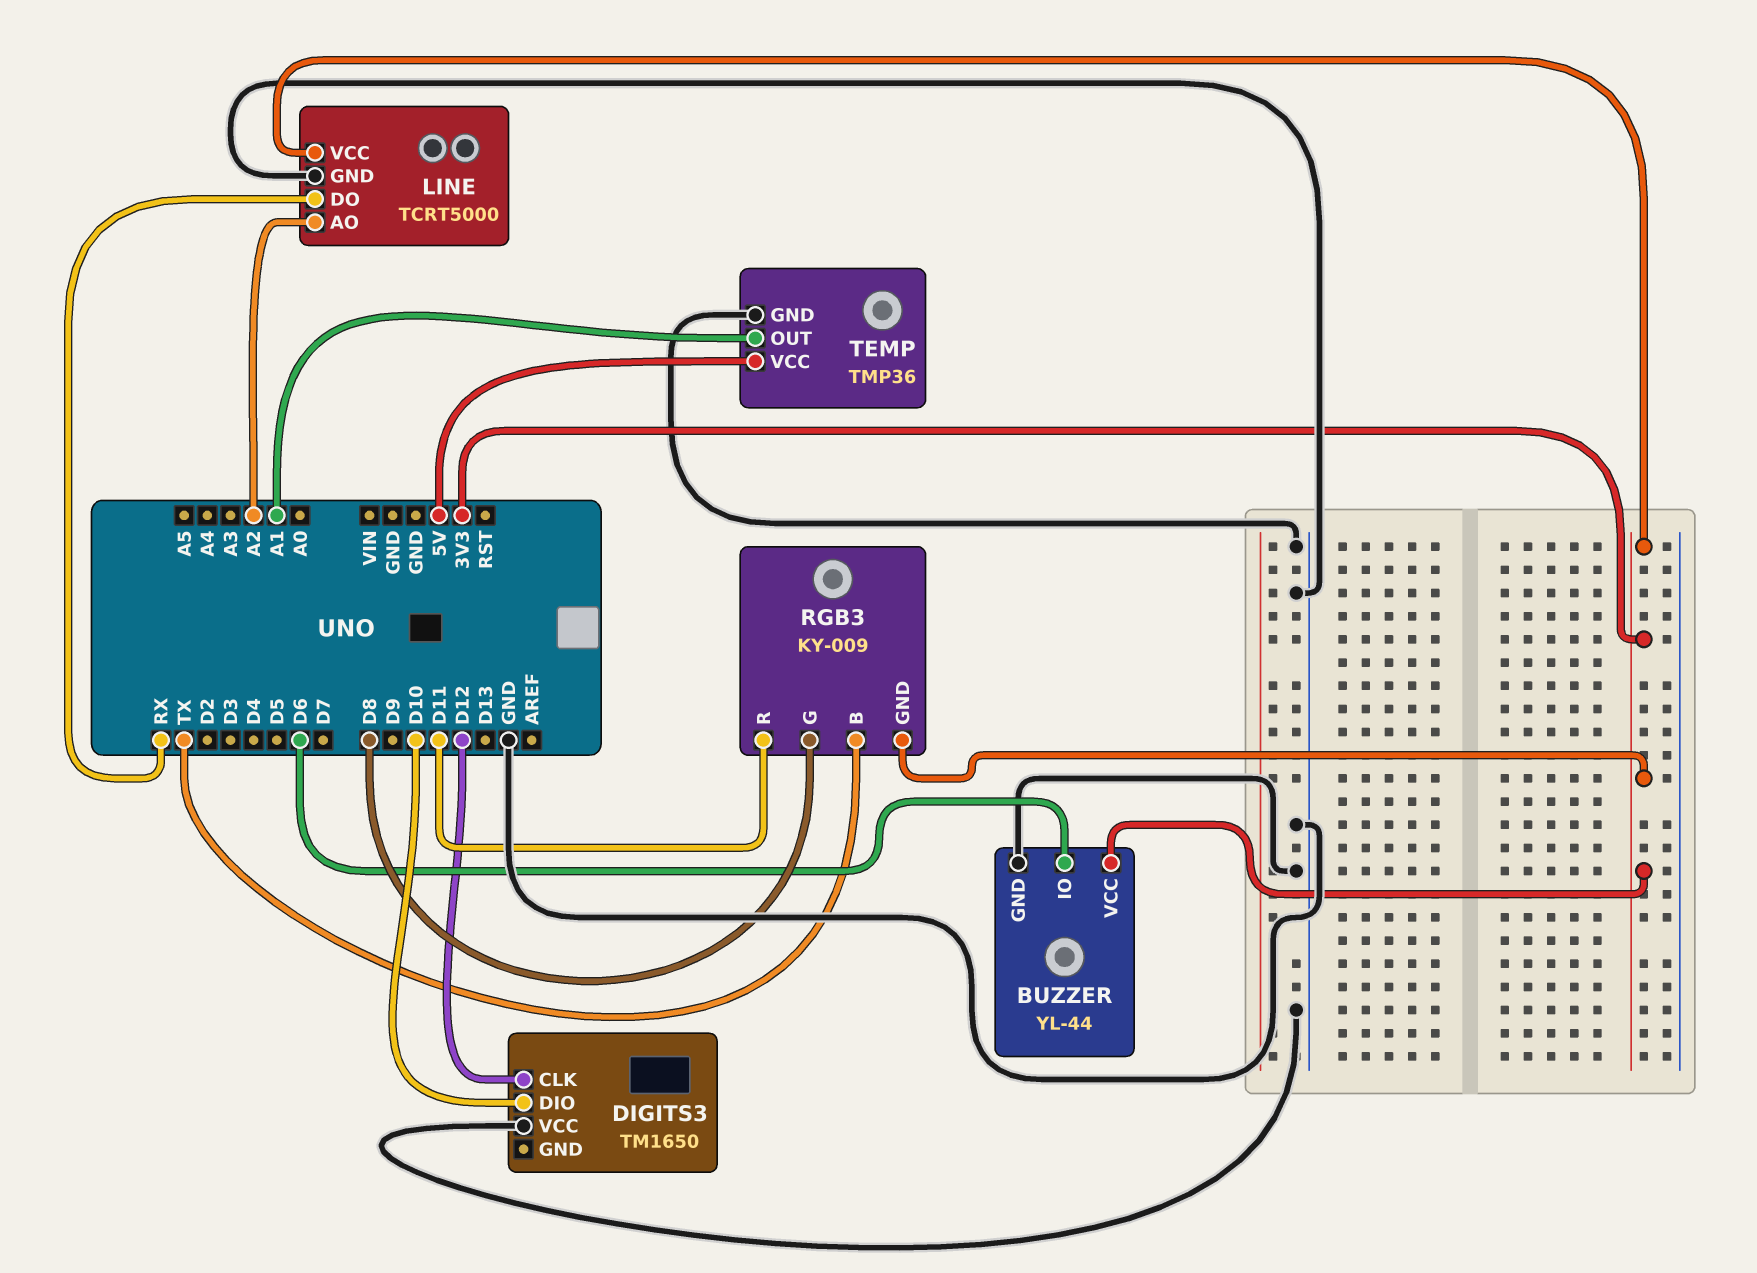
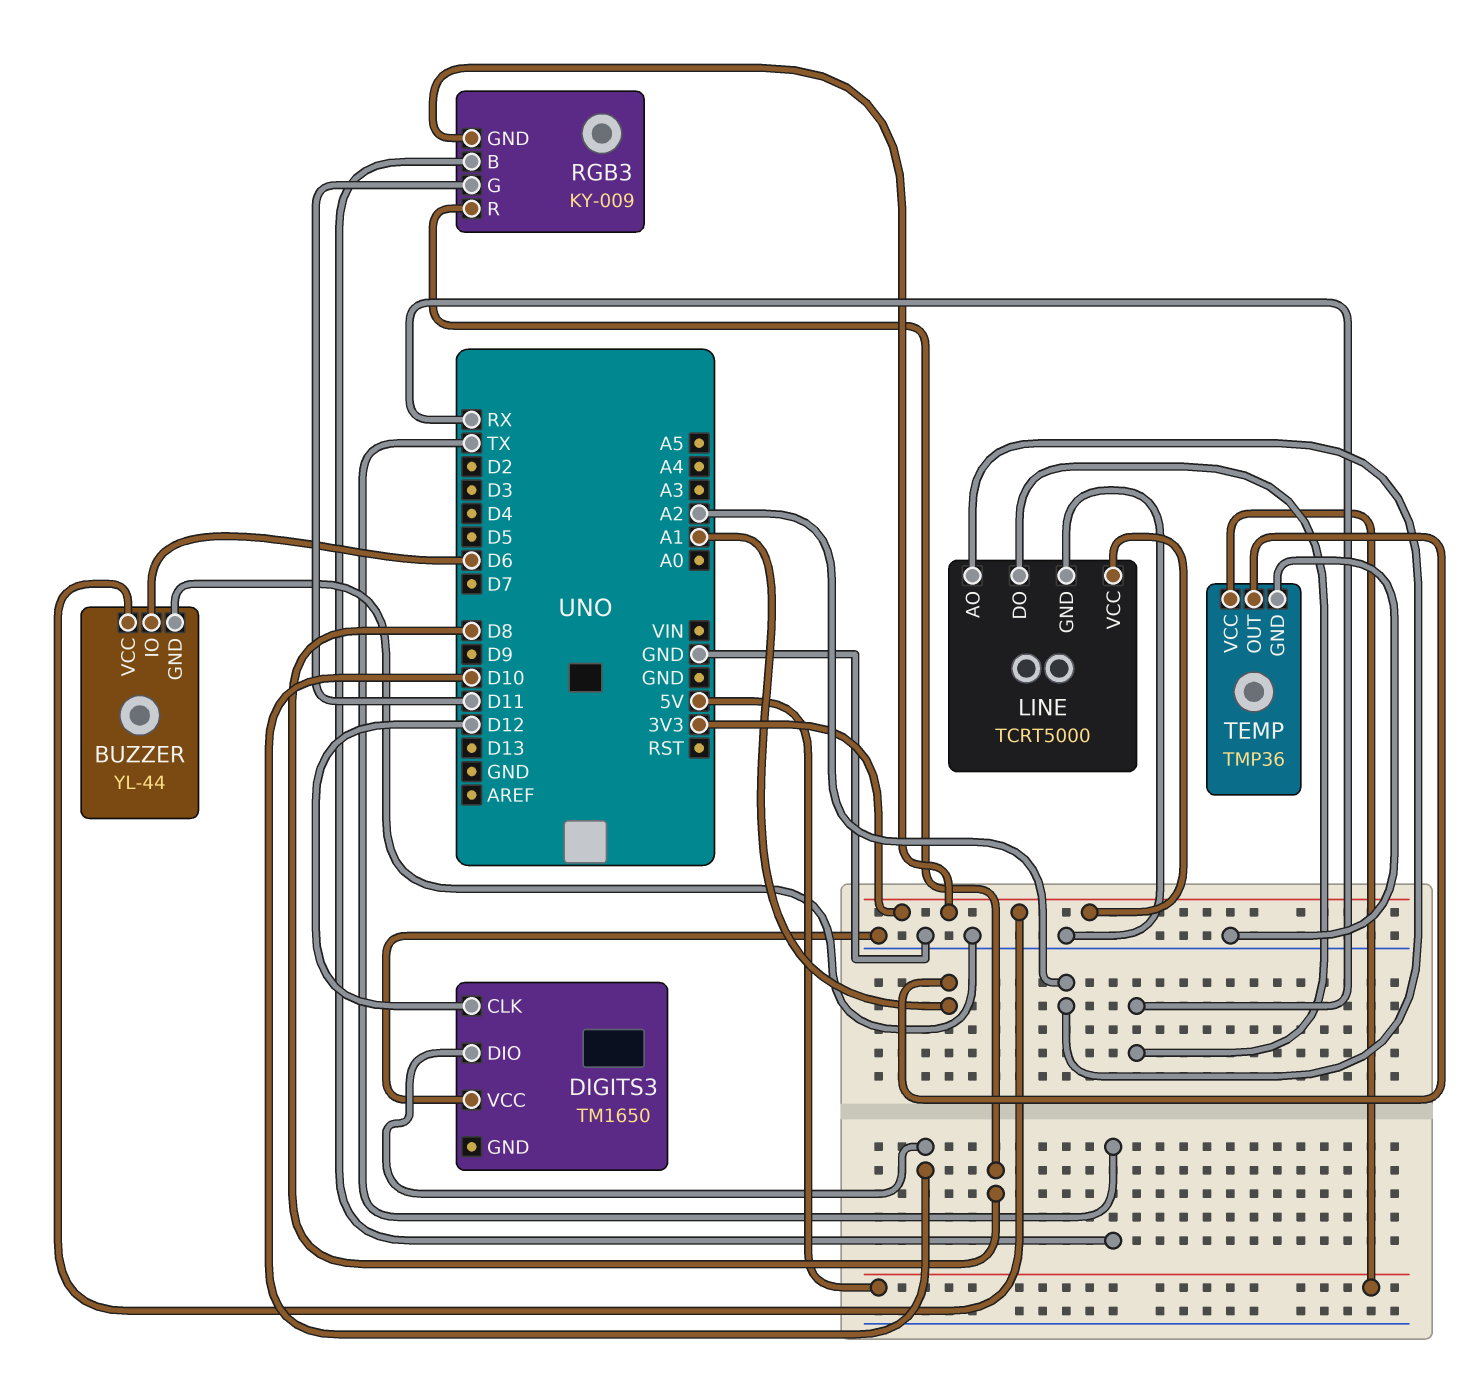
RGB3 pin G: D8 -> D11
RGB3 pin R: D11 -> D8

